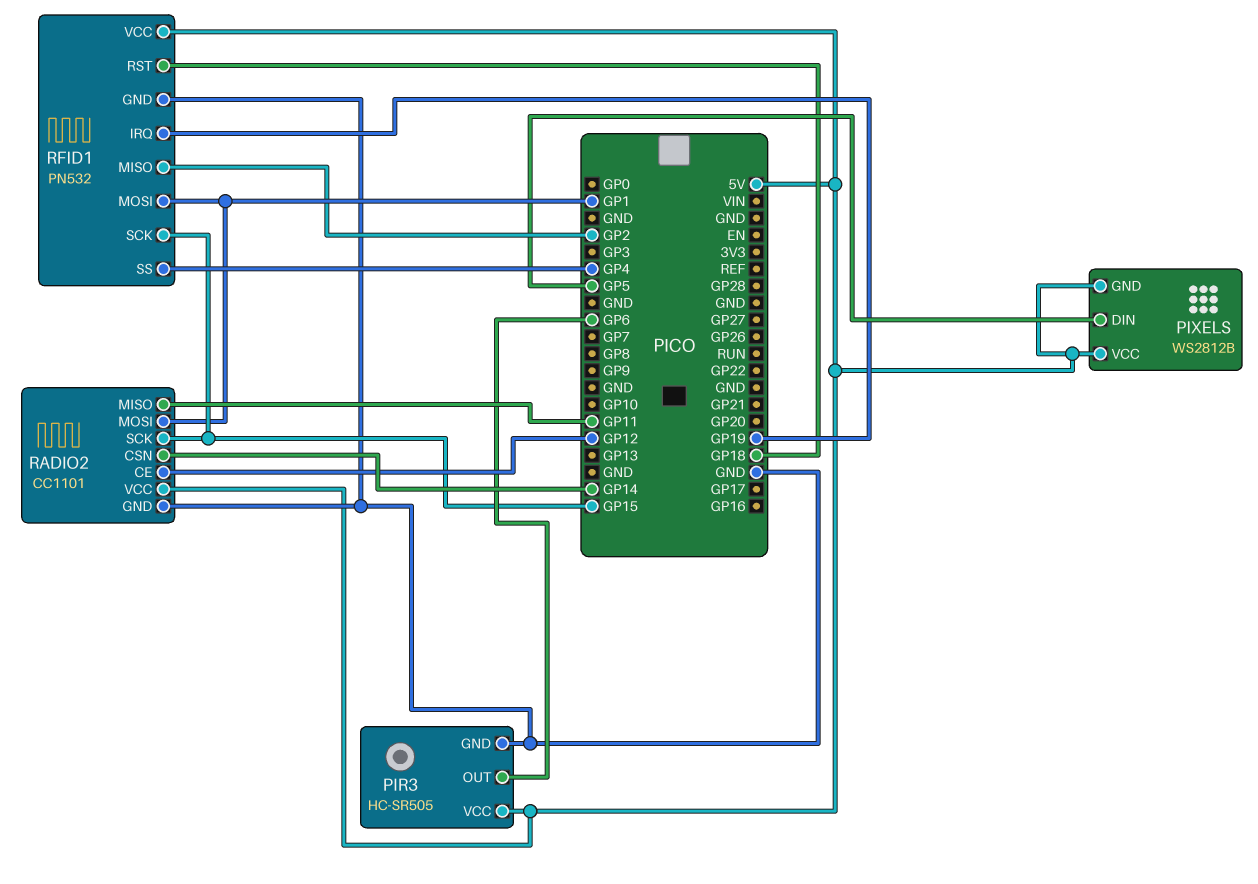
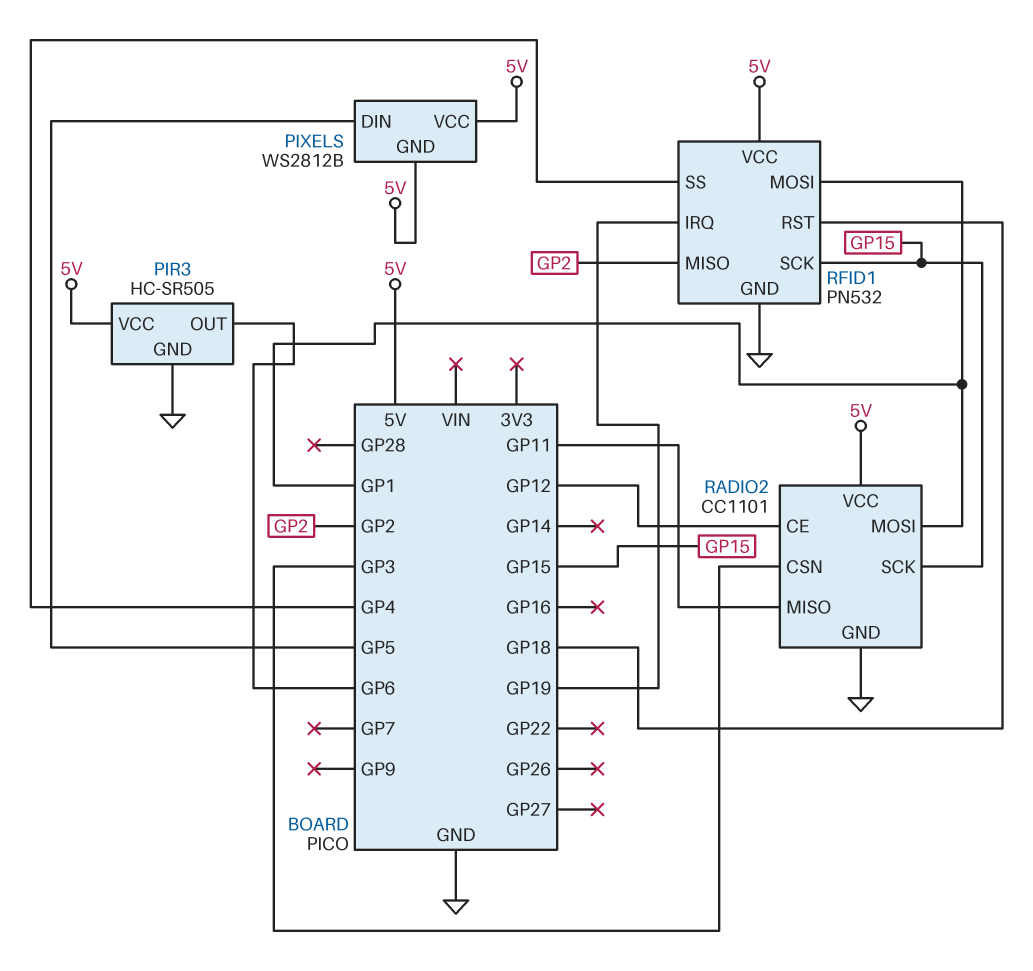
RADIO2 pin CSN: GP14 -> GP3

